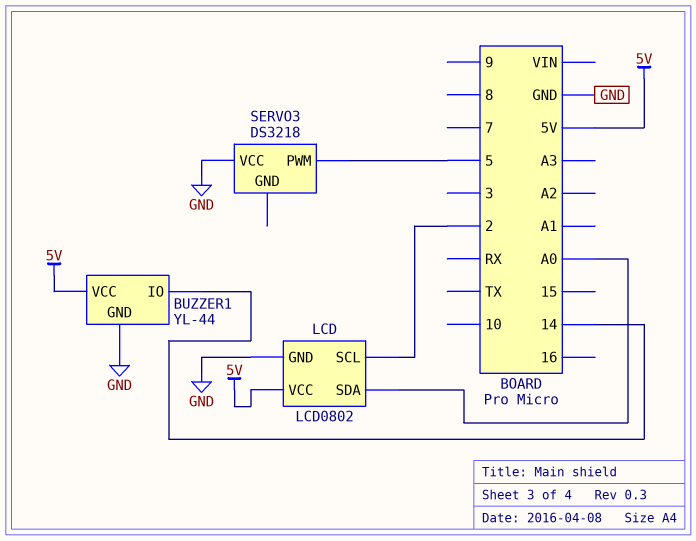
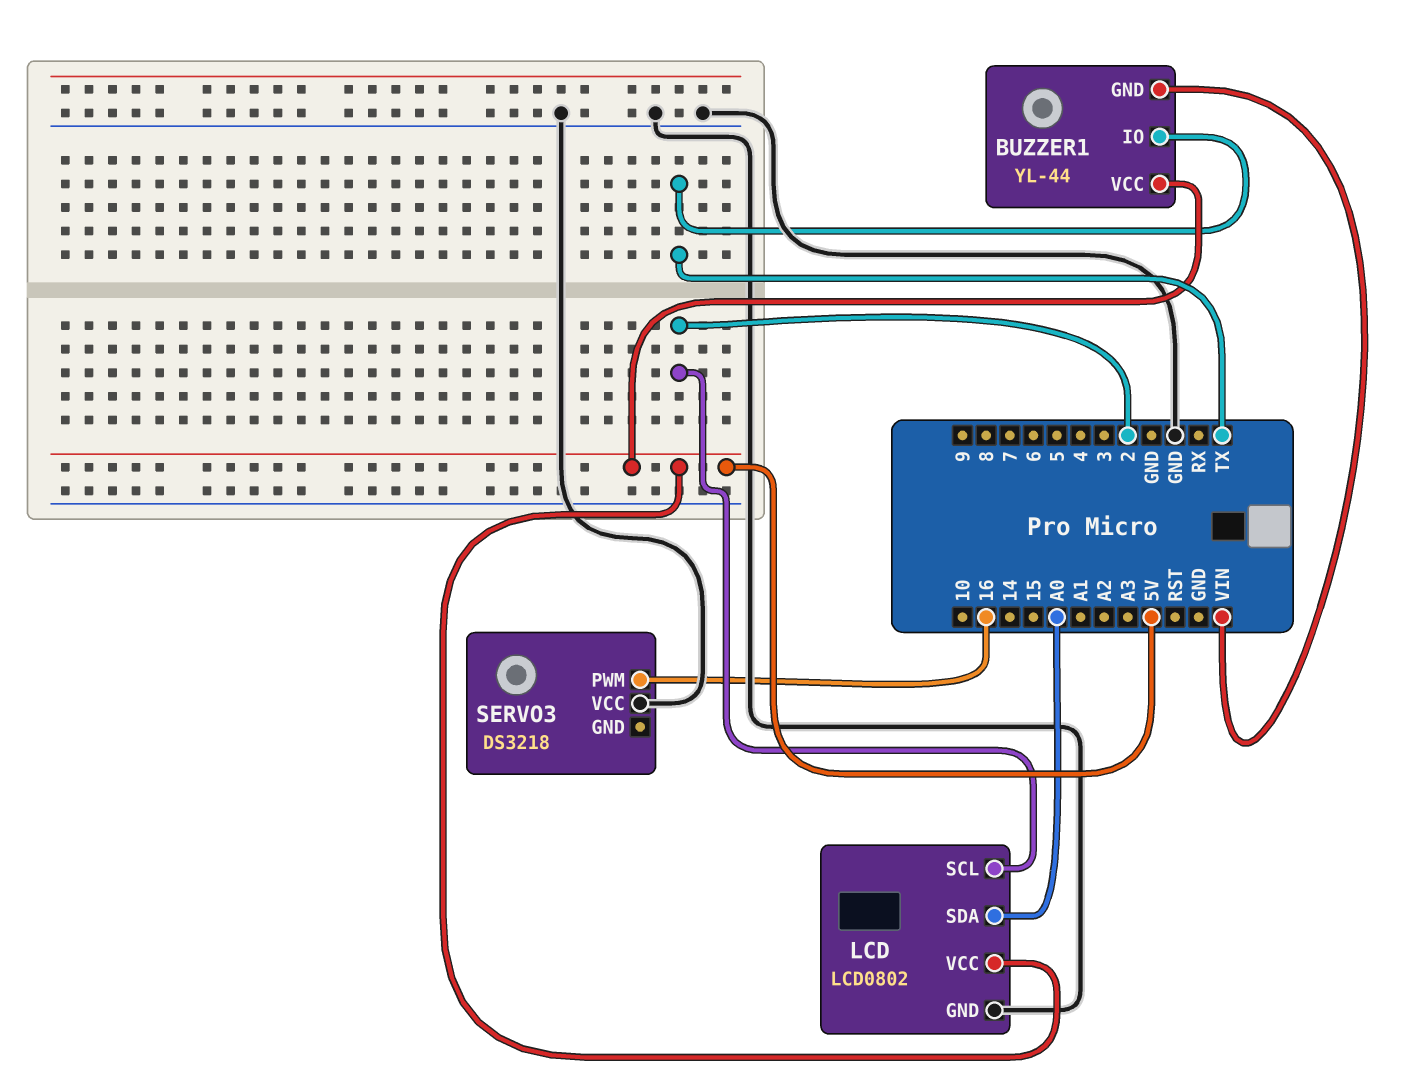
BUZZER1 pin GND: GND -> VIN
BUZZER1 pin IO: 14 -> TX
SERVO3 pin PWM: 5 -> 16

